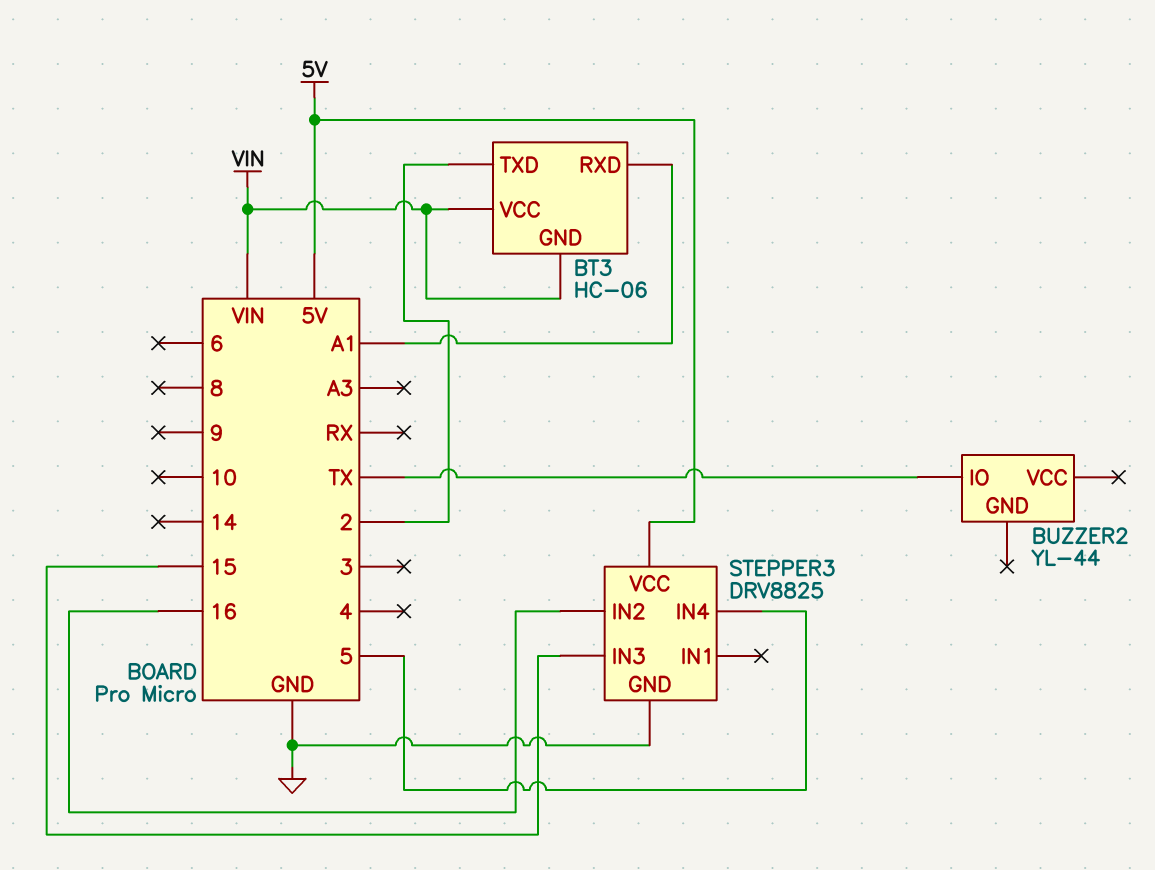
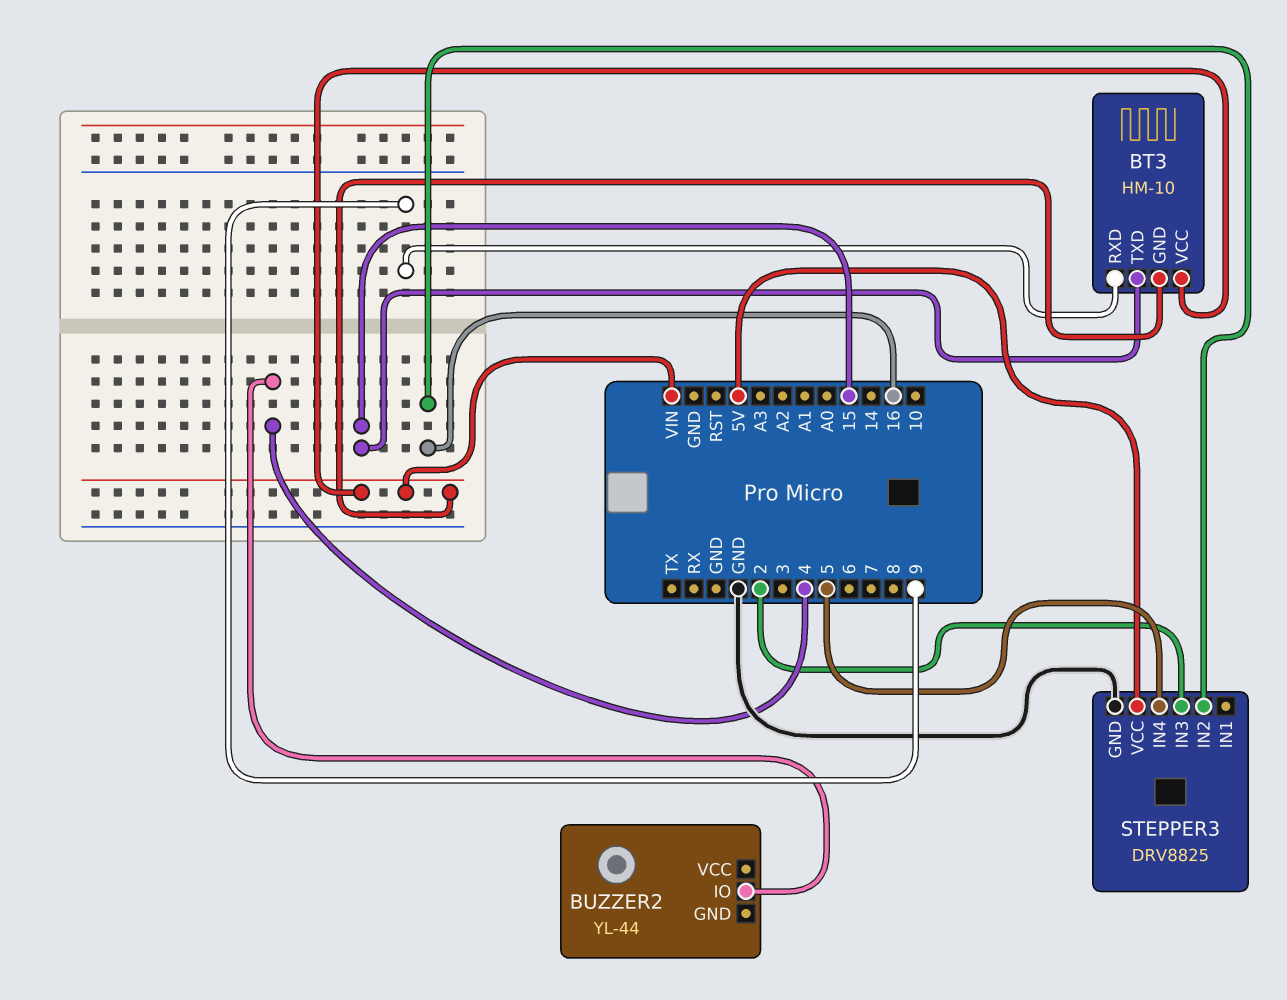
BT3: HC-06 -> HM-10
BT3 pin RXD: A1 -> 9
BT3 pin TXD: 2 -> 15
BUZZER2 pin IO: TX -> 4
STEPPER3 pin IN3: 15 -> 2

